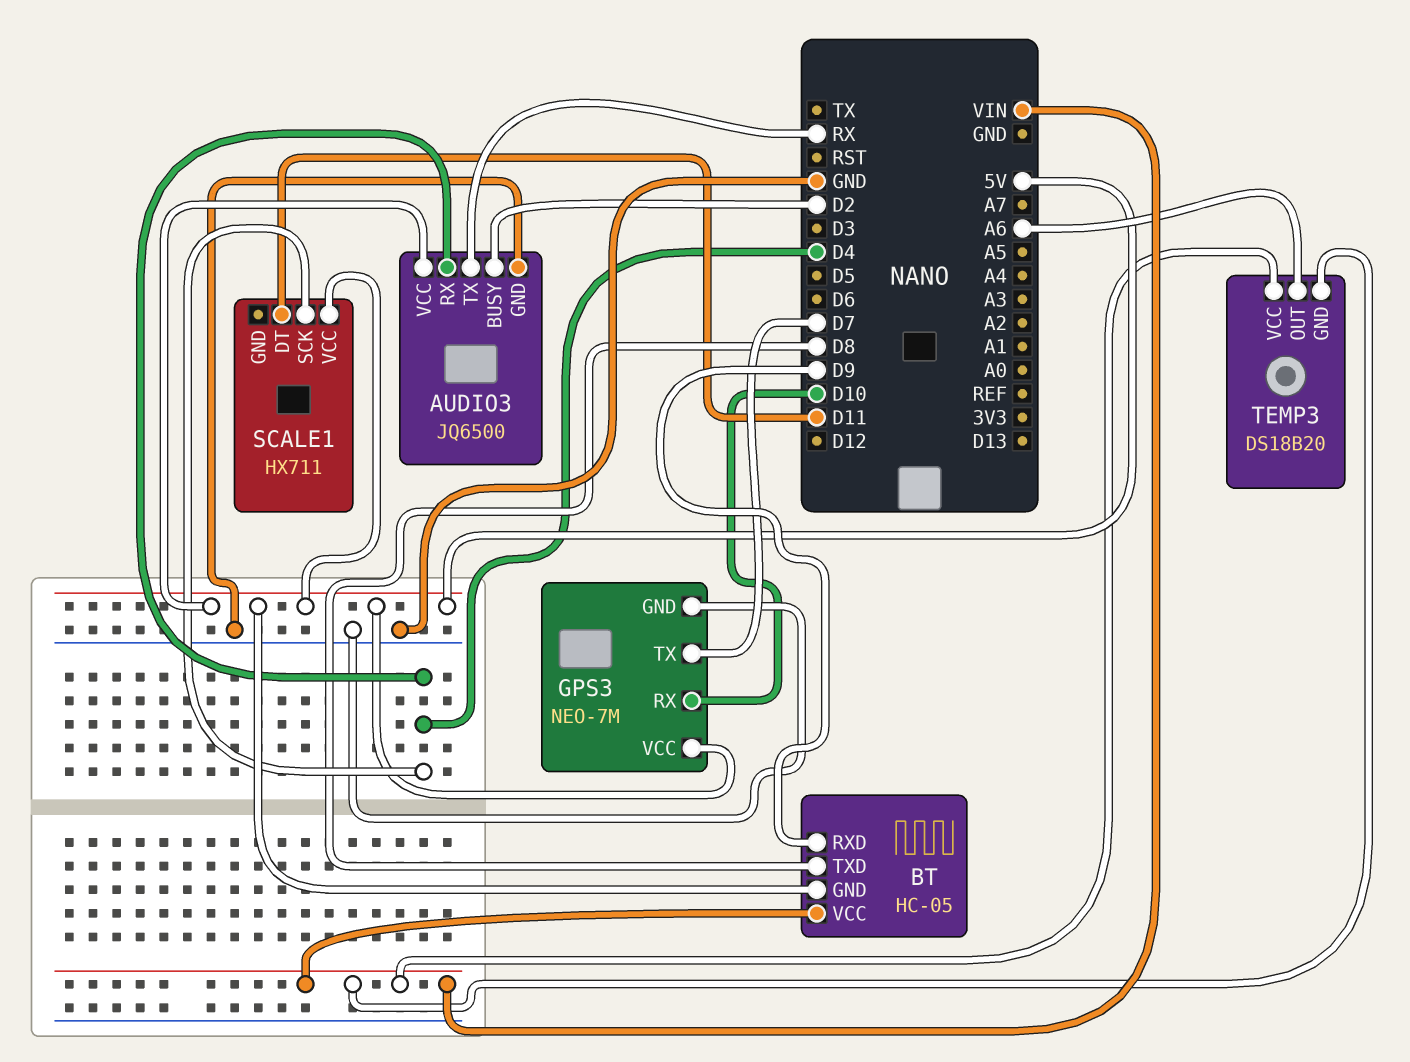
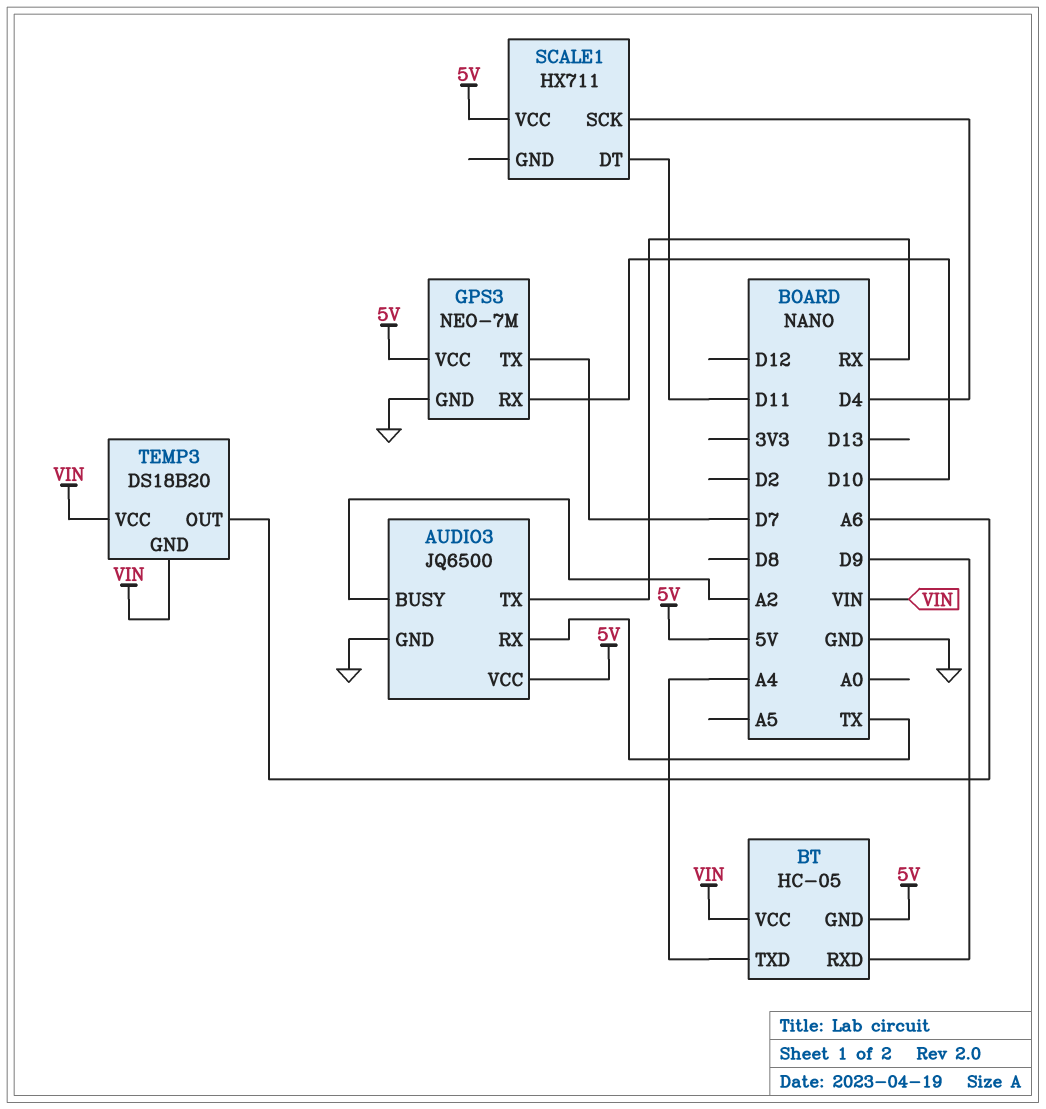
AUDIO3 pin BUSY: D2 -> A2
AUDIO3 pin RX: D4 -> TX
BT pin TXD: D8 -> A4

